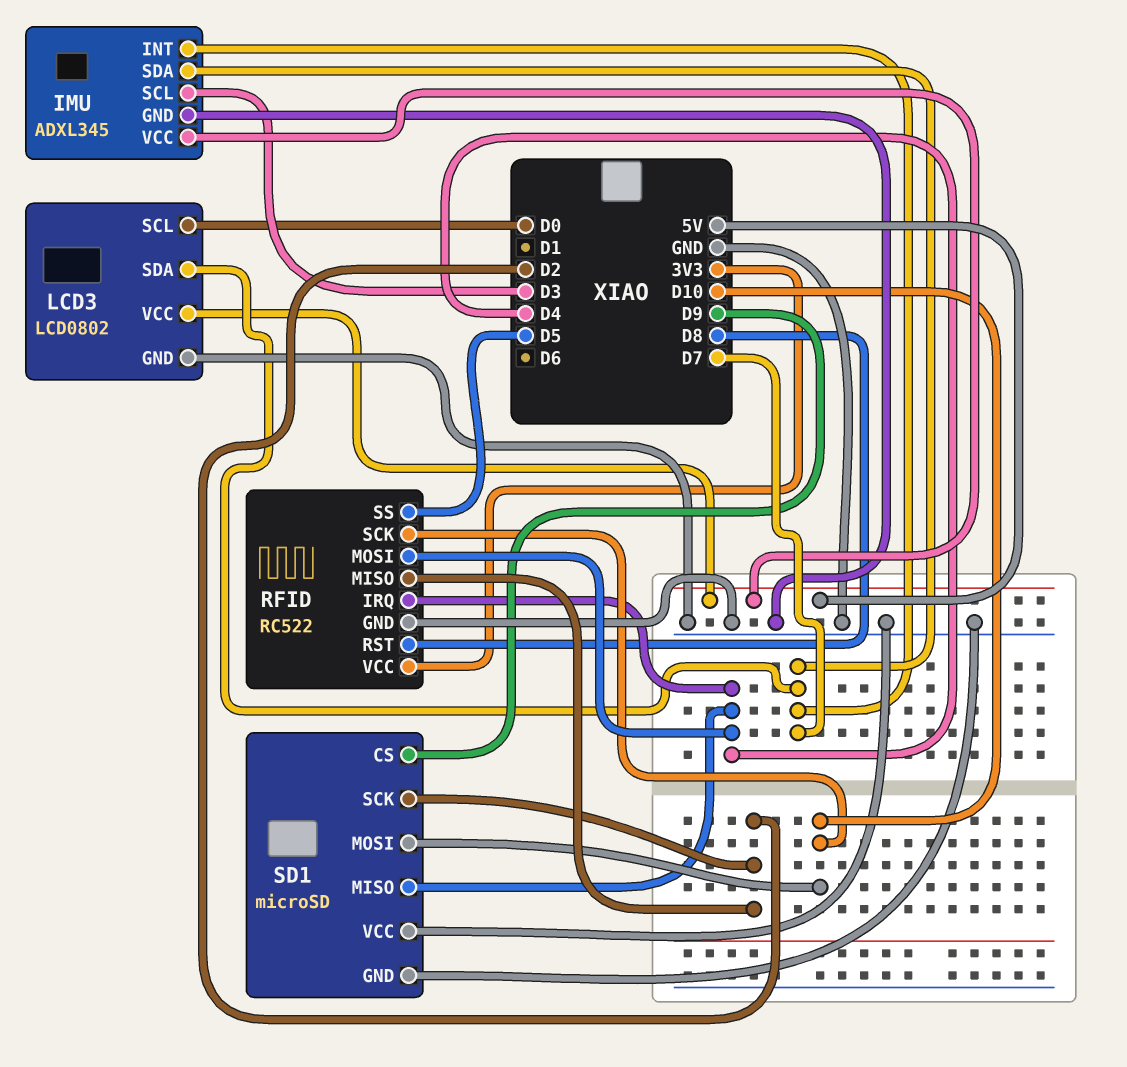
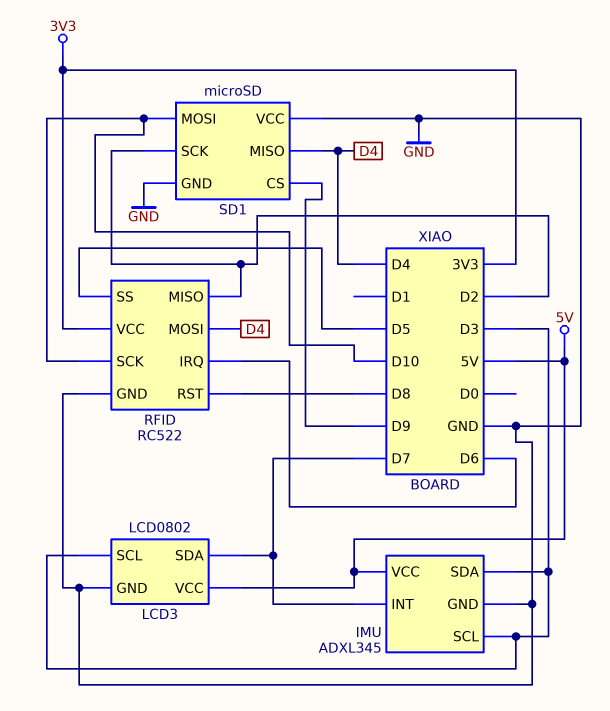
IMU pin SDA: D7 -> D3
LCD3 pin SCL: D0 -> D3
RFID pin IRQ: D4 -> D6

